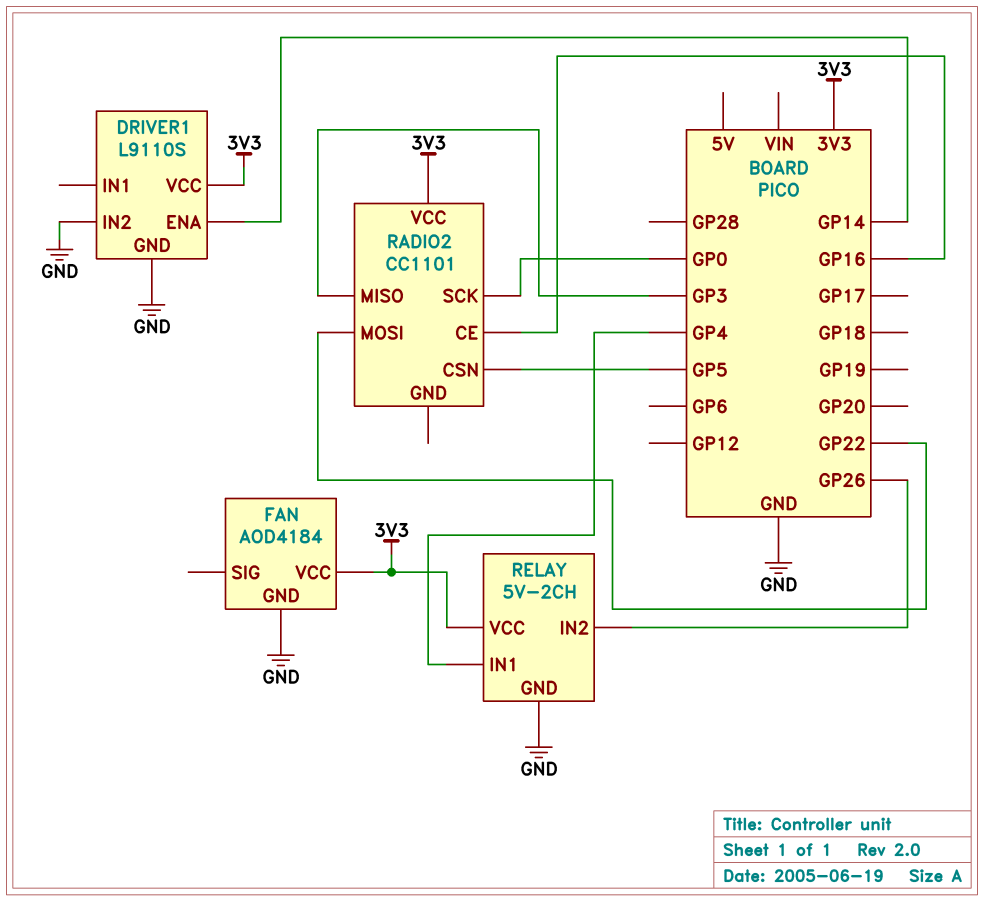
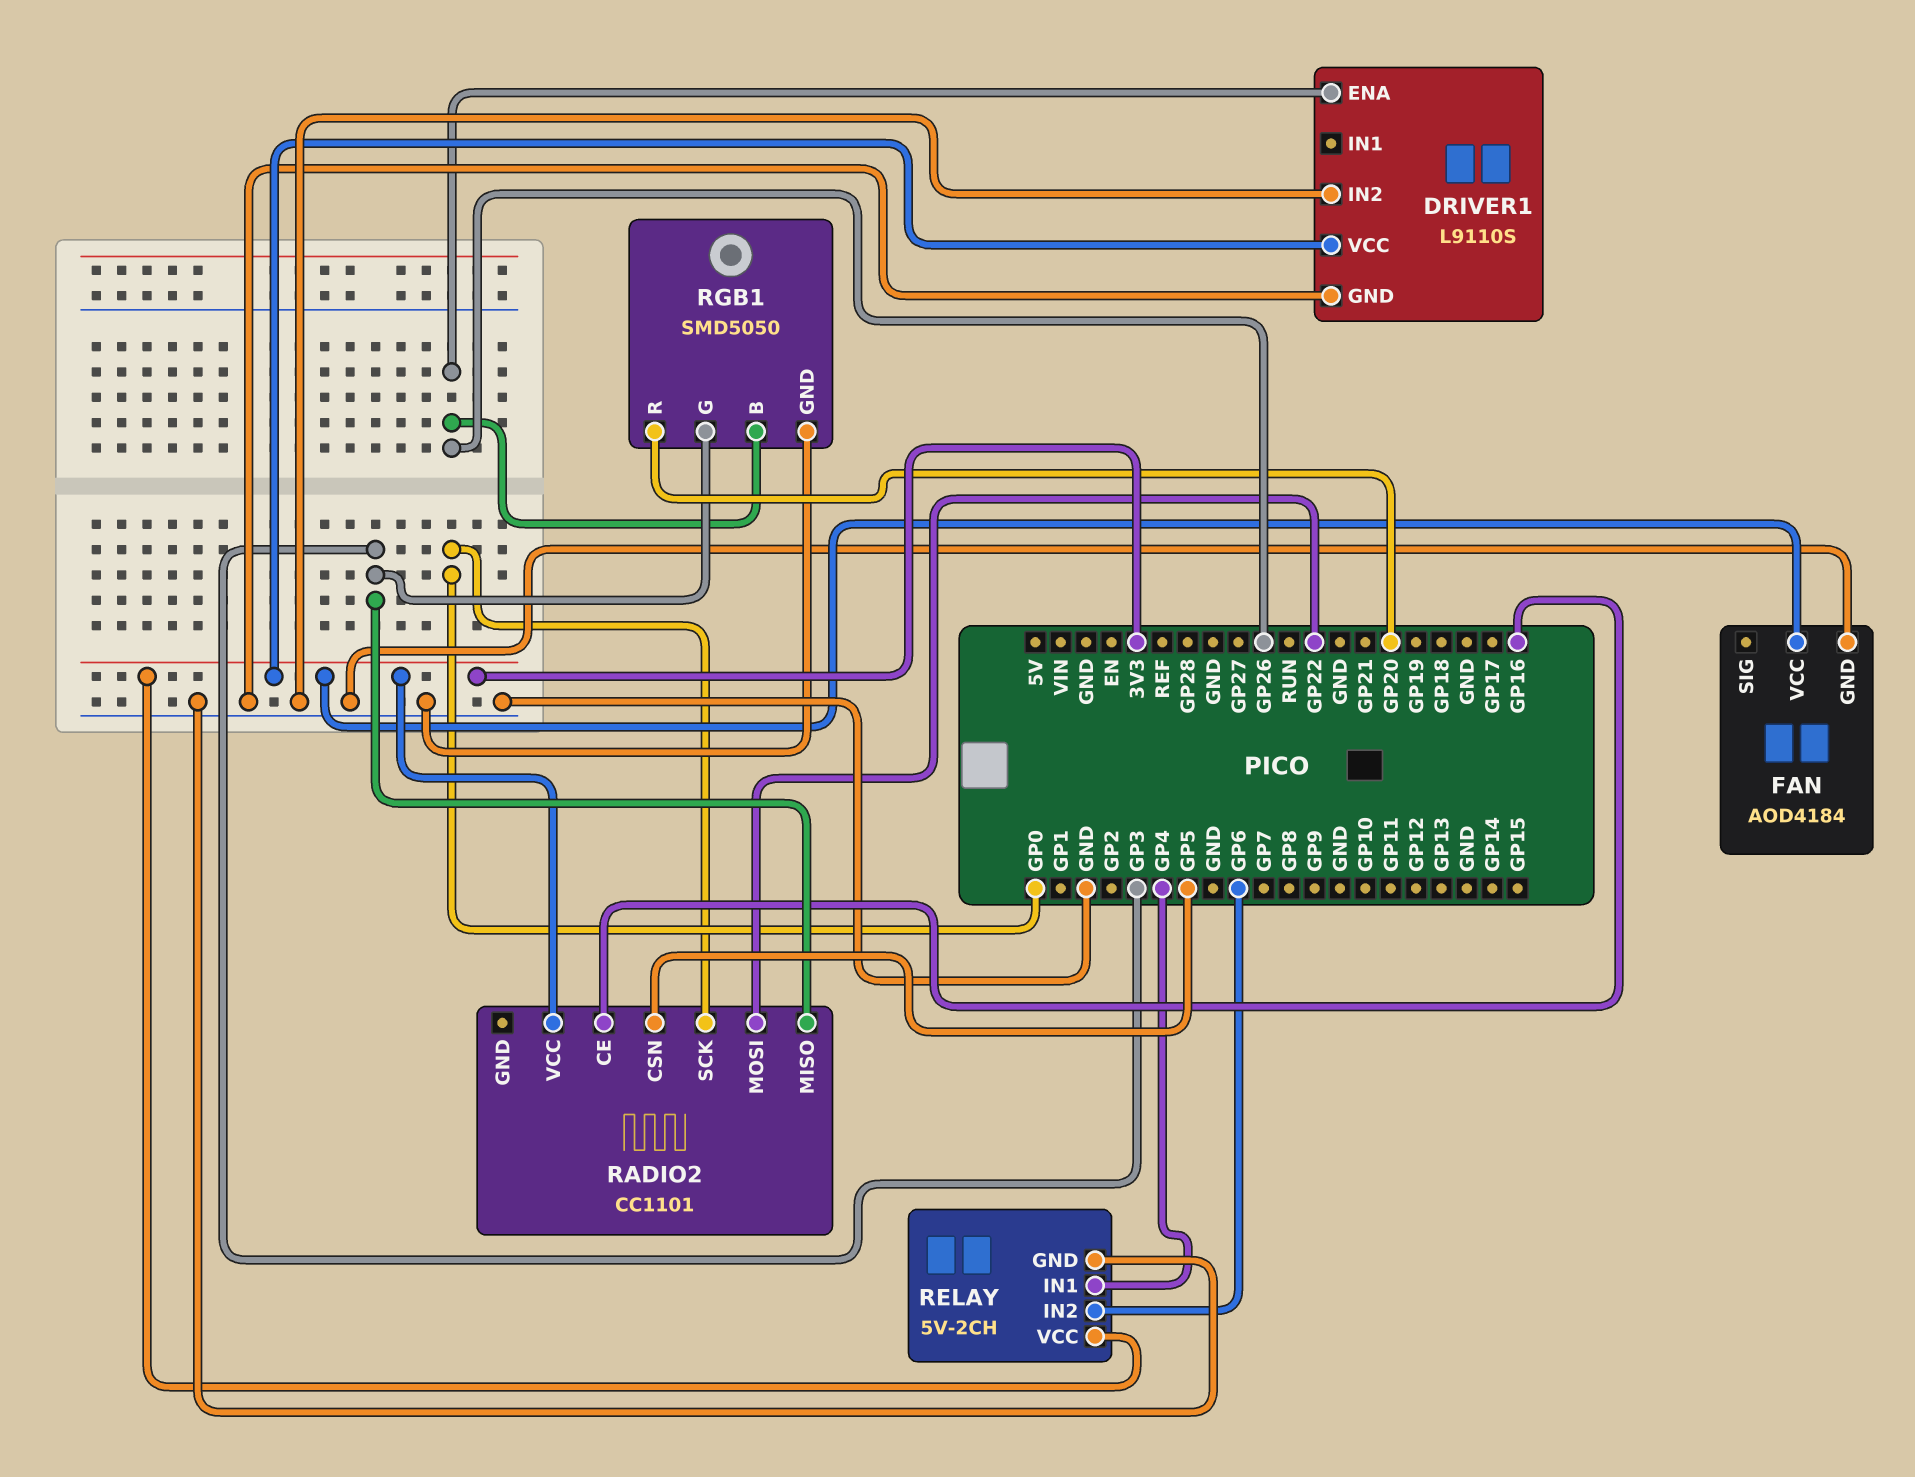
DRIVER1 pin ENA: GP14 -> GP26
RELAY pin IN2: GP26 -> GP6
RGB1: none -> SMD5050
RGB1 pin B: none -> GP26
RGB1 pin G: none -> GP3
RGB1 pin GND: none -> GND
RGB1 pin R: none -> GP20

